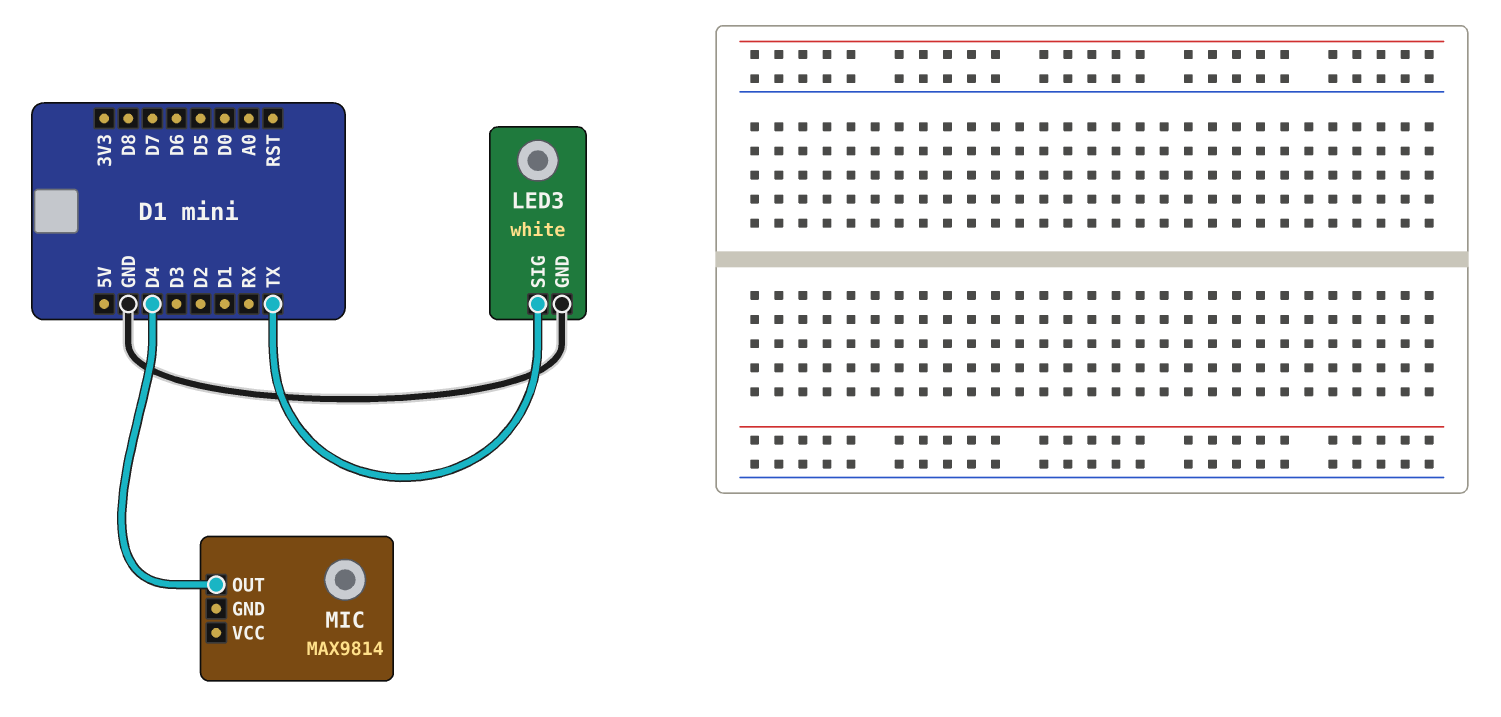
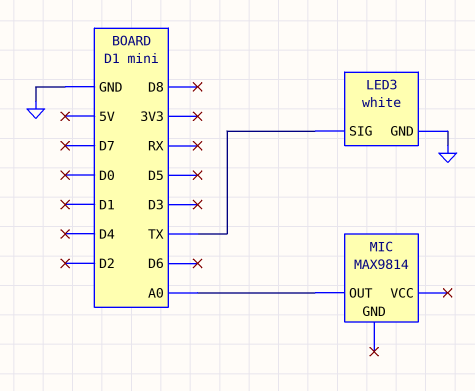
MIC pin OUT: D4 -> A0

